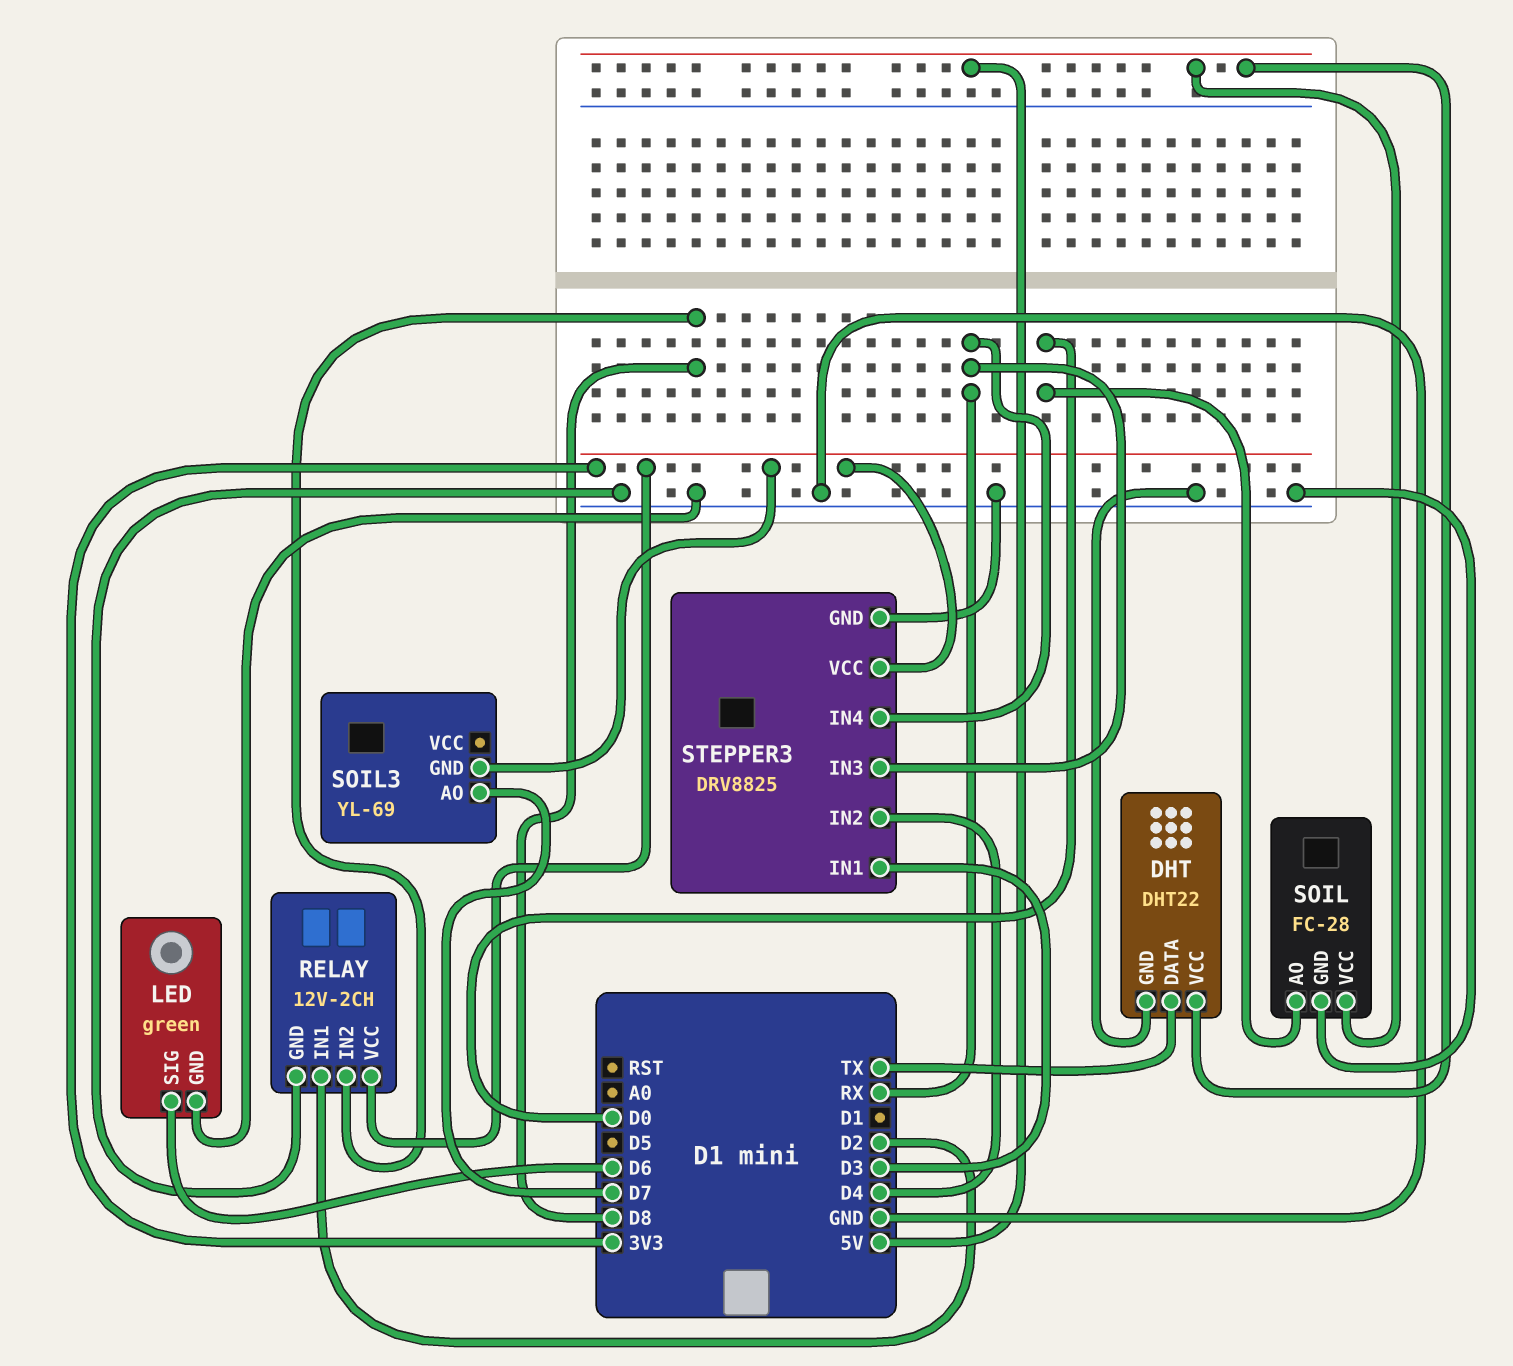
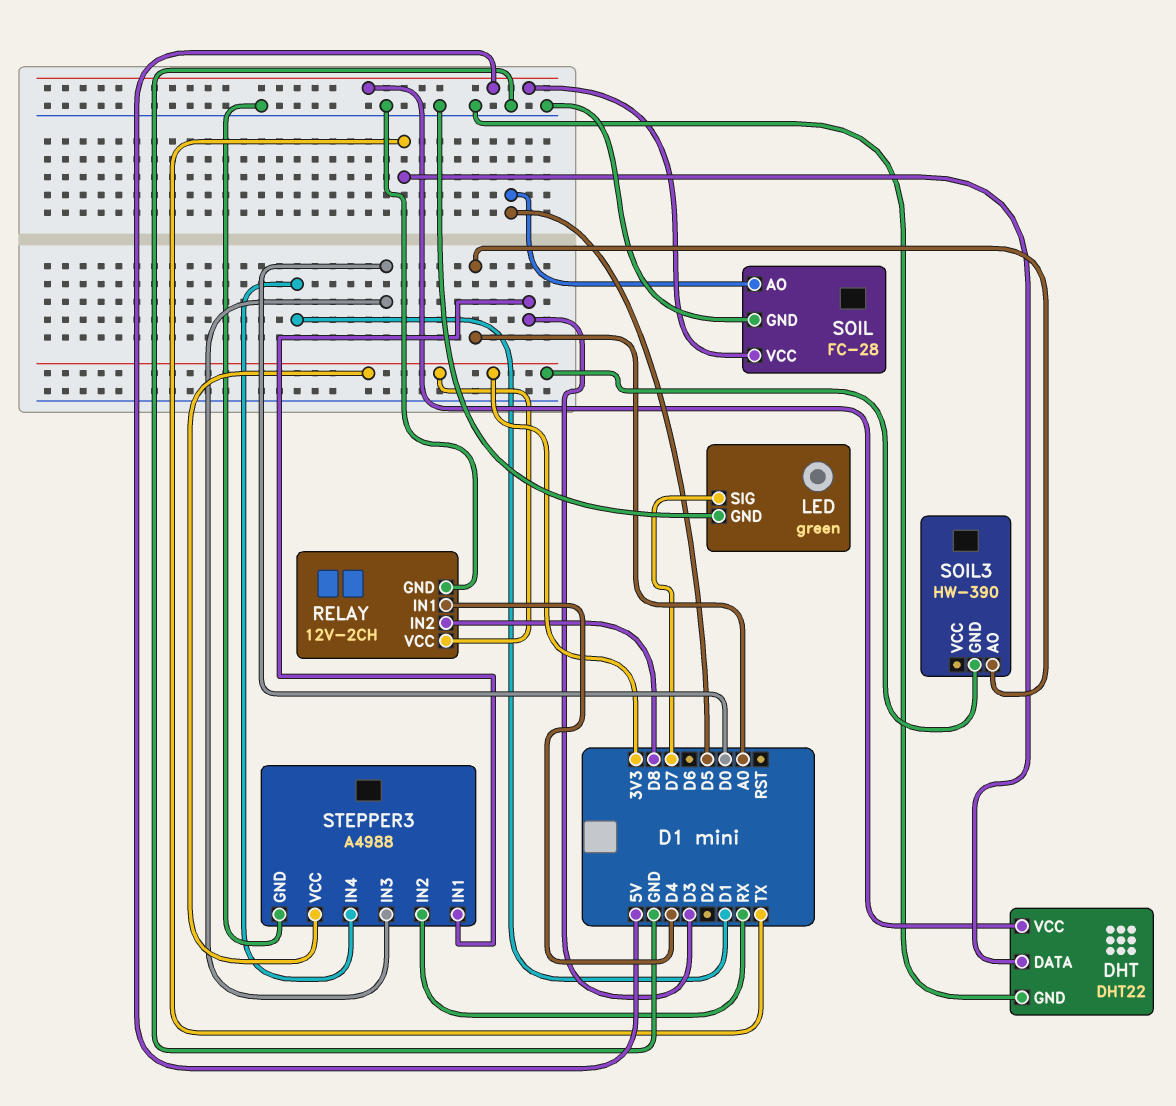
LED pin SIG: D6 -> D7
RELAY pin IN1: D2 -> D4
SOIL pin AO: D0 -> D5
SOIL3: YL-69 -> HW-390
SOIL3 pin AO: D7 -> A0
STEPPER3: DRV8825 -> A4988
STEPPER3 pin IN2: D4 -> RX
STEPPER3 pin IN3: RX -> D0
STEPPER3 pin IN4: RX -> D1

